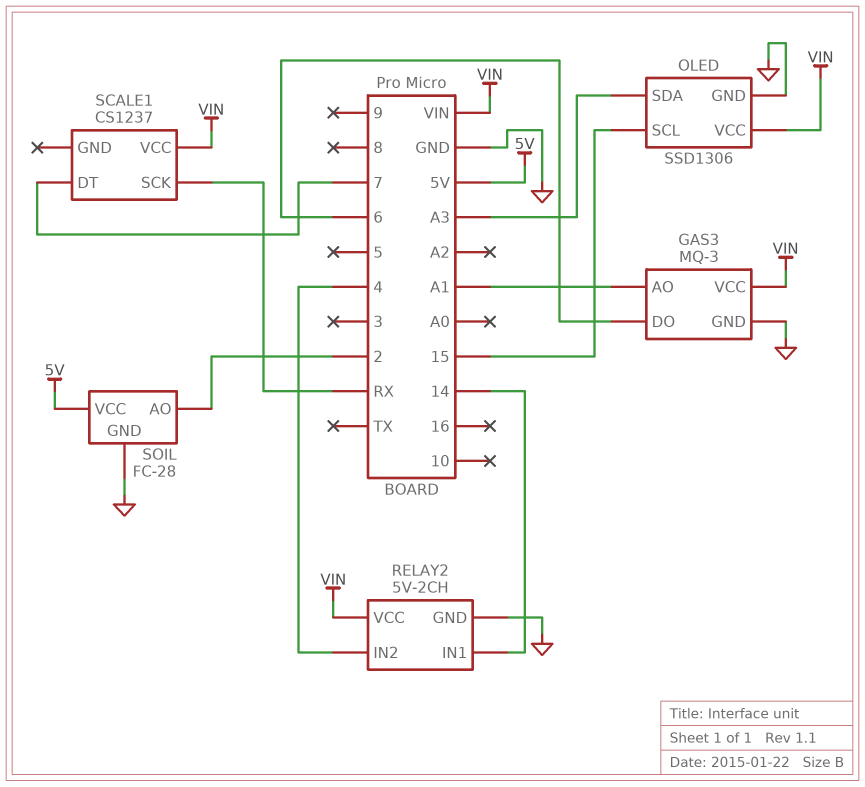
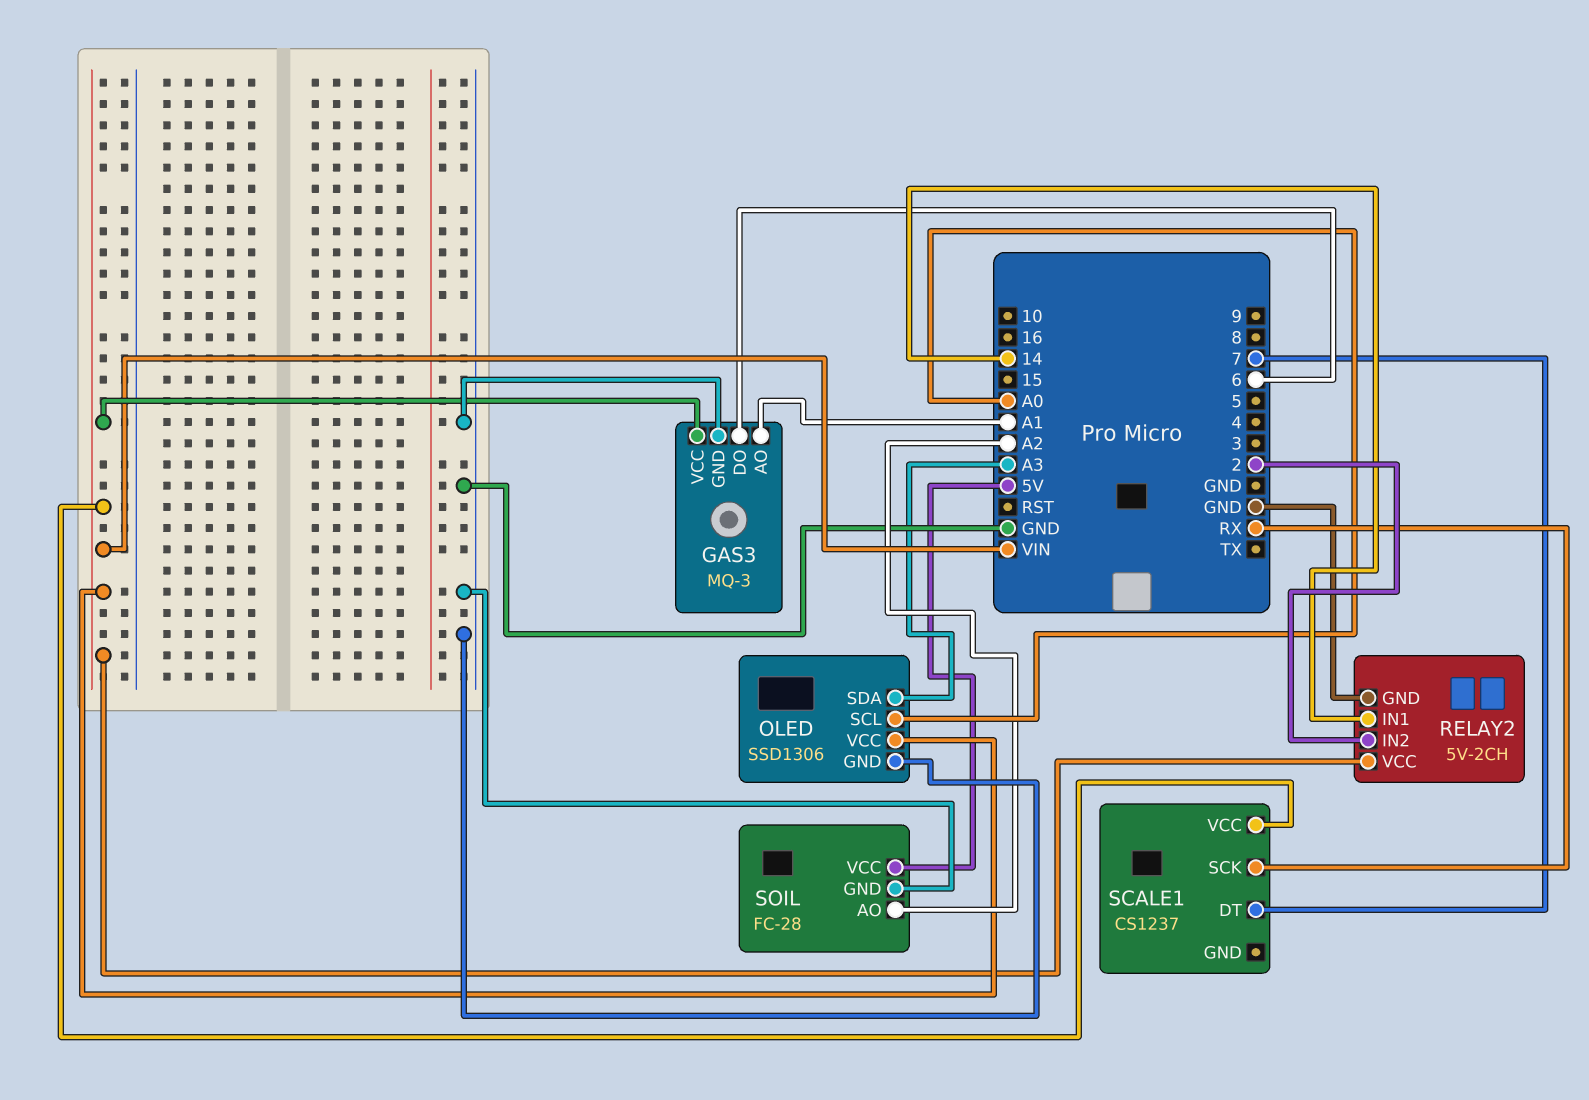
OLED pin SCL: 15 -> A0
RELAY2 pin IN2: 4 -> 2
SOIL pin AO: 2 -> A2

